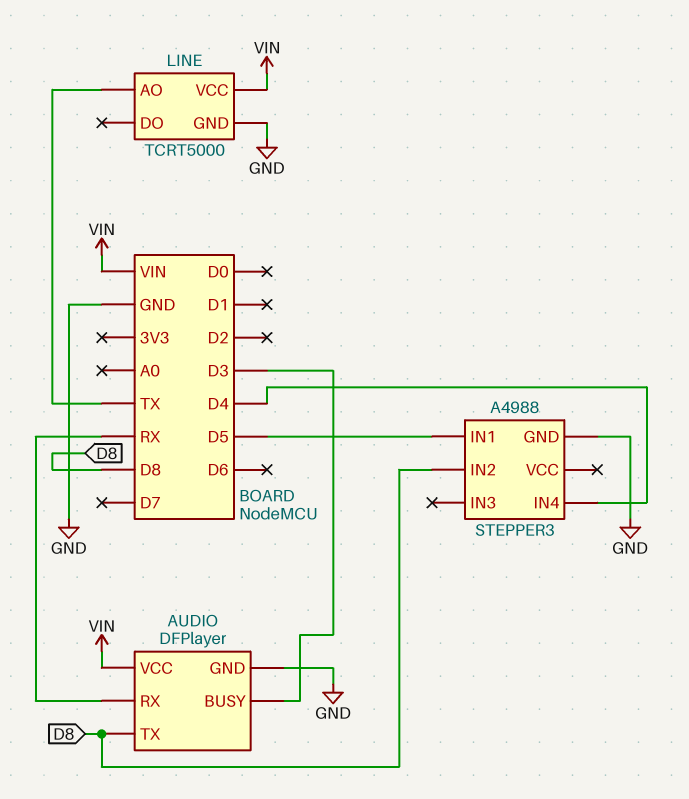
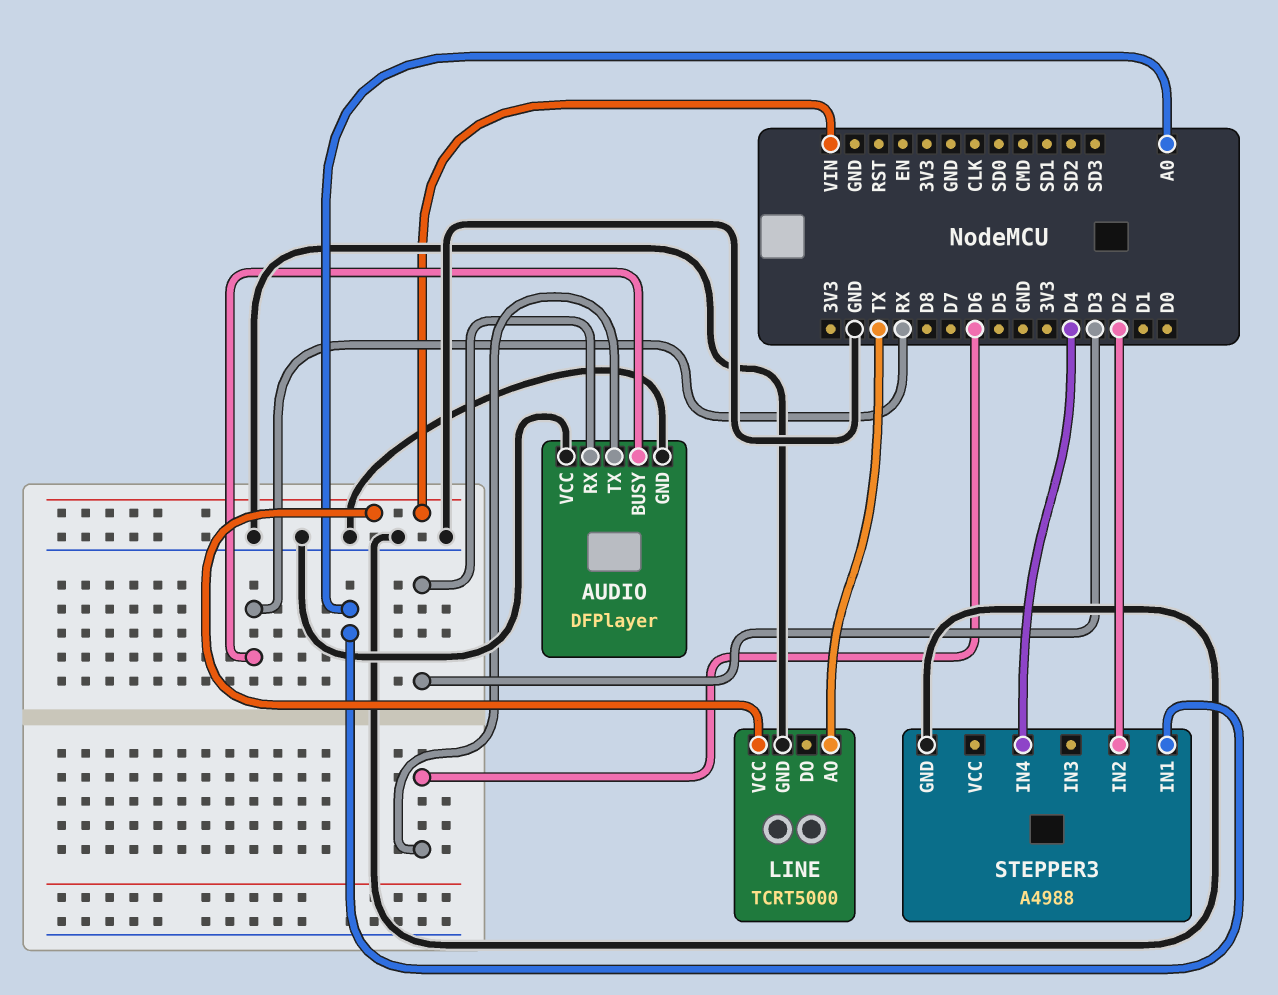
AUDIO pin BUSY: D3 -> RX
AUDIO pin RX: RX -> D3
AUDIO pin TX: D8 -> D6
AUDIO pin VCC: VIN -> GND
STEPPER3 pin IN1: D5 -> A0
STEPPER3 pin IN2: D8 -> D2

